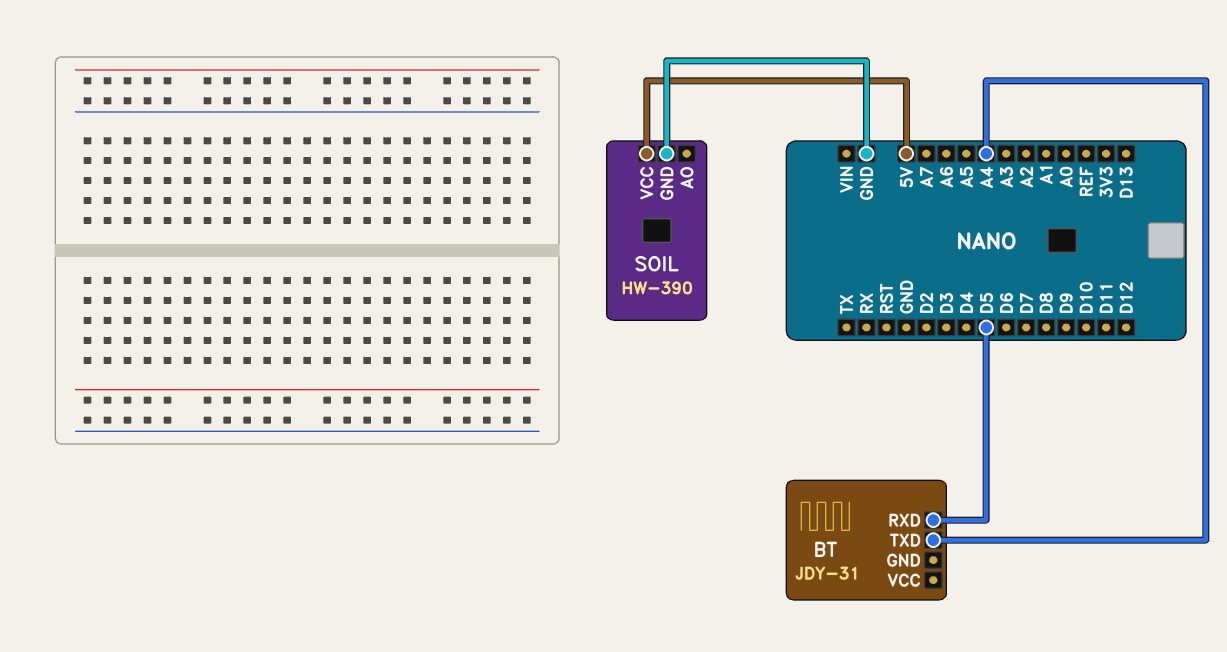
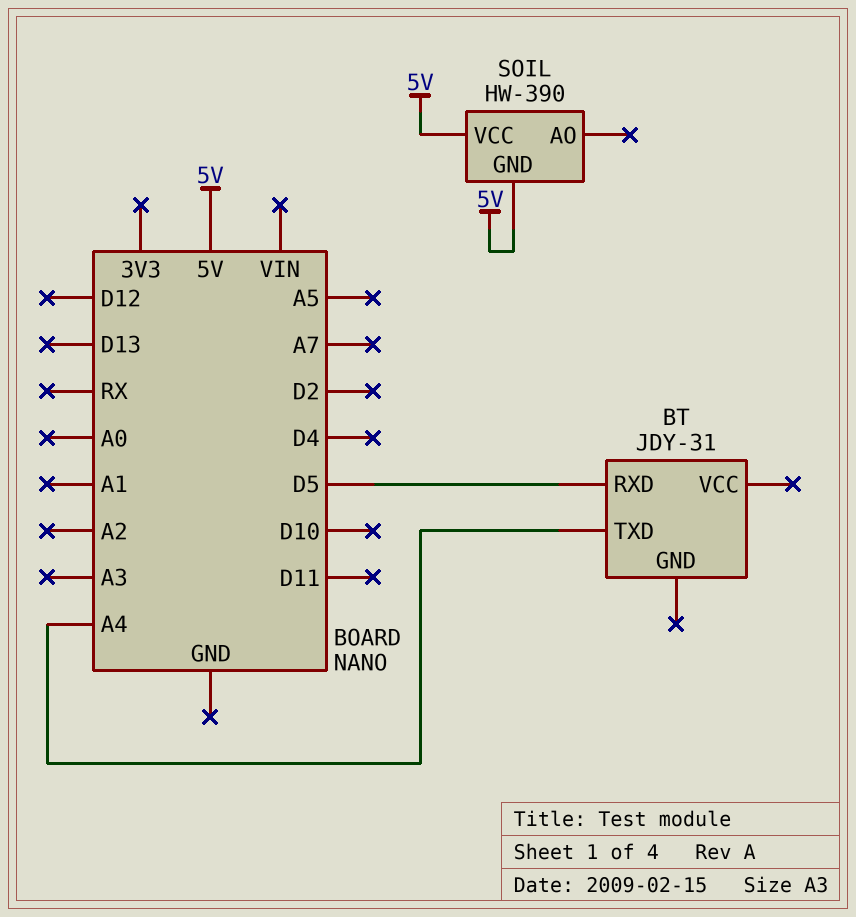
SOIL pin GND: GND -> 5V

